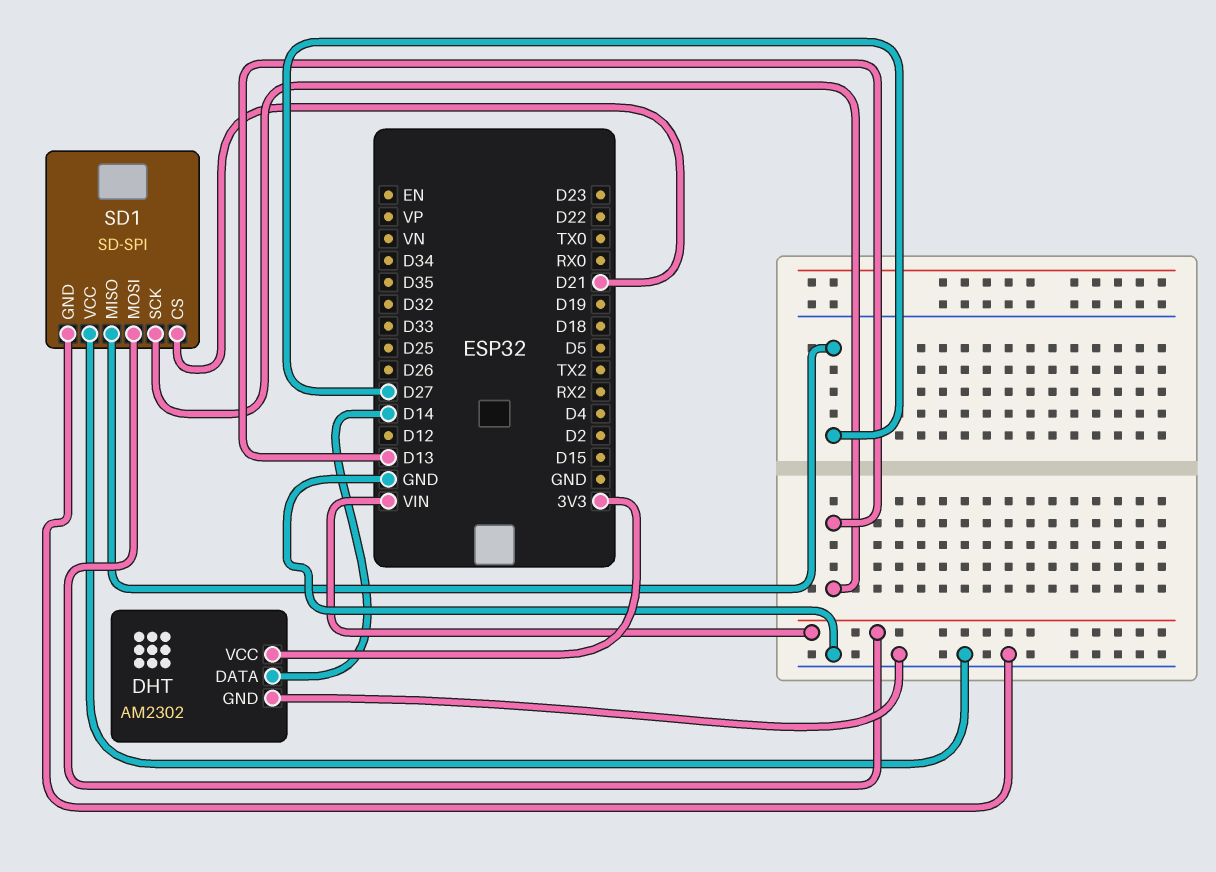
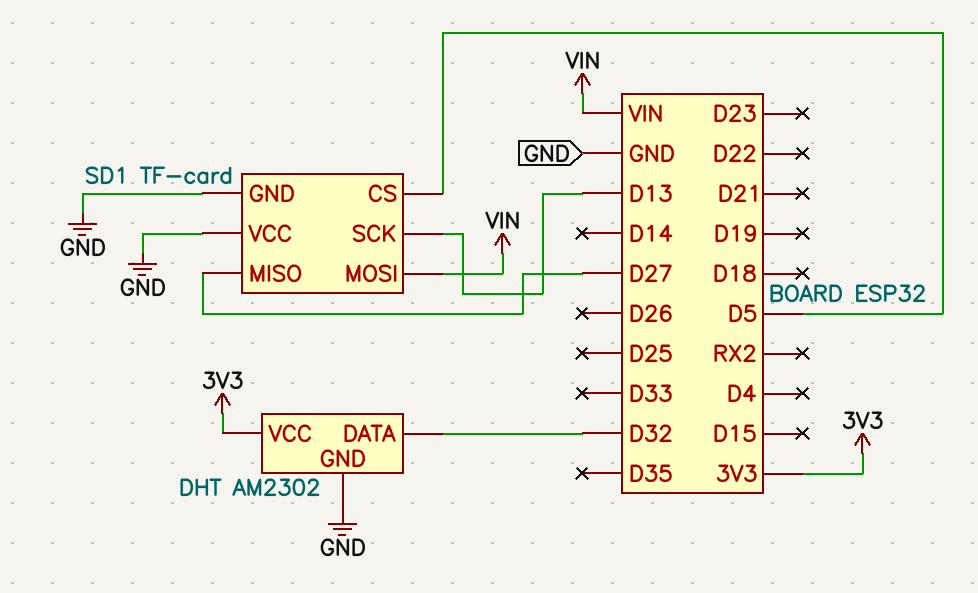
DHT pin DATA: D14 -> D32
SD1: SD-SPI -> TF-card
SD1 pin CS: D21 -> D5

